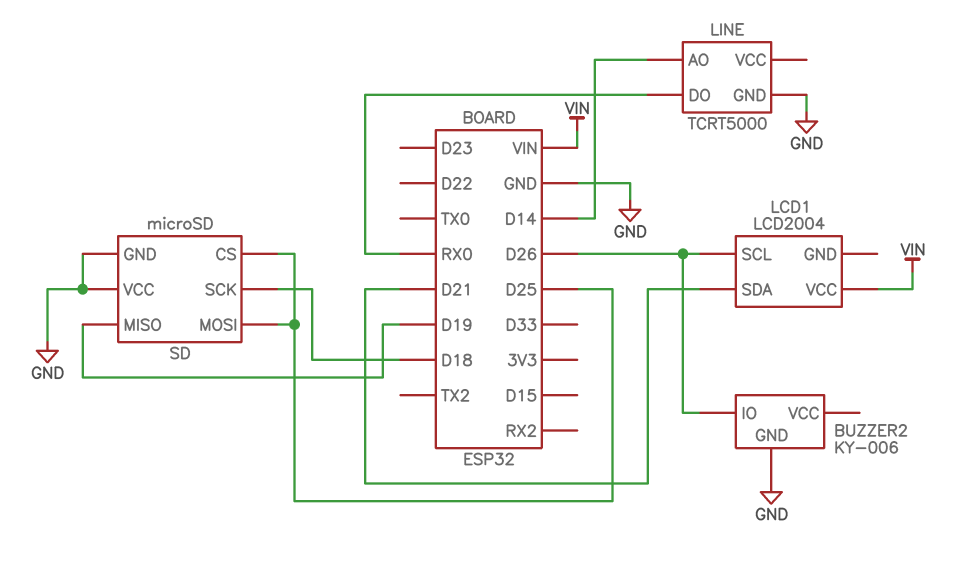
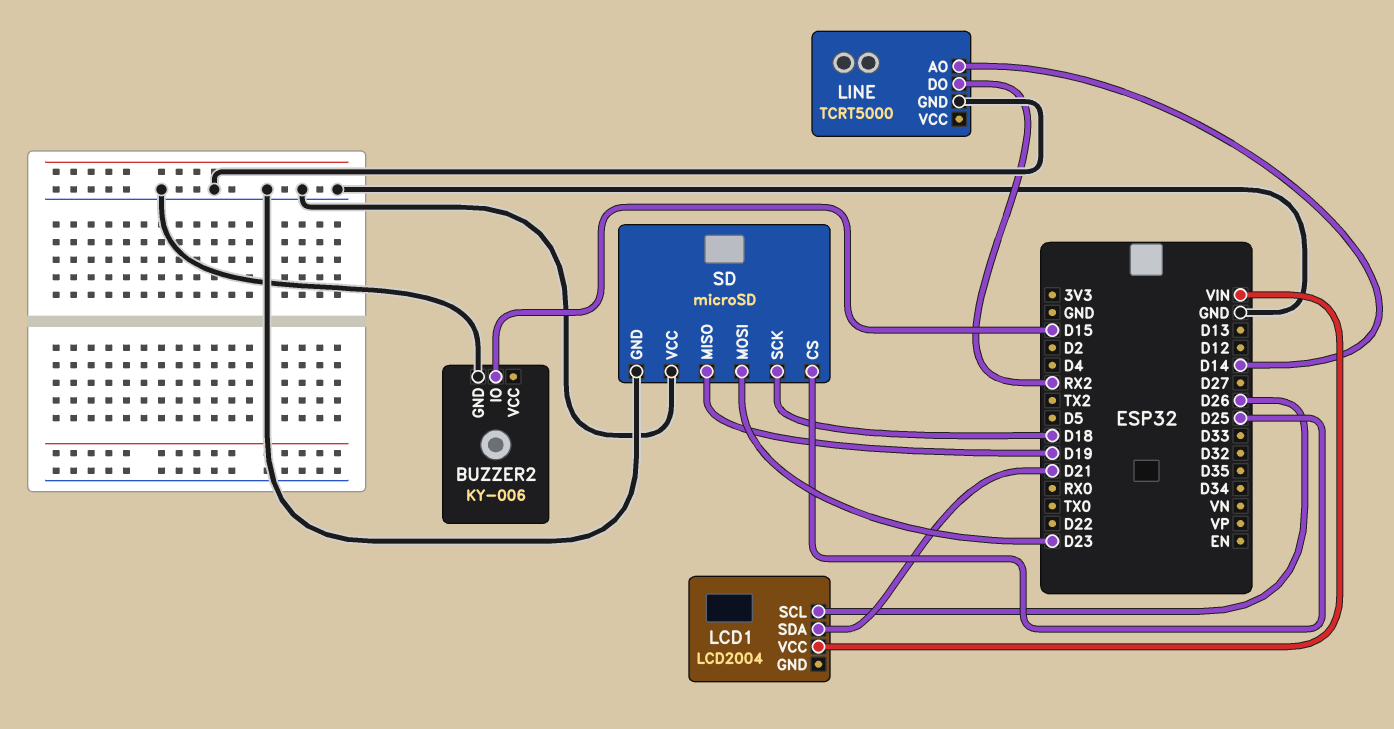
BUZZER2 pin IO: D26 -> D15
LINE pin DO: RX0 -> RX2
SD pin MOSI: D25 -> D23

